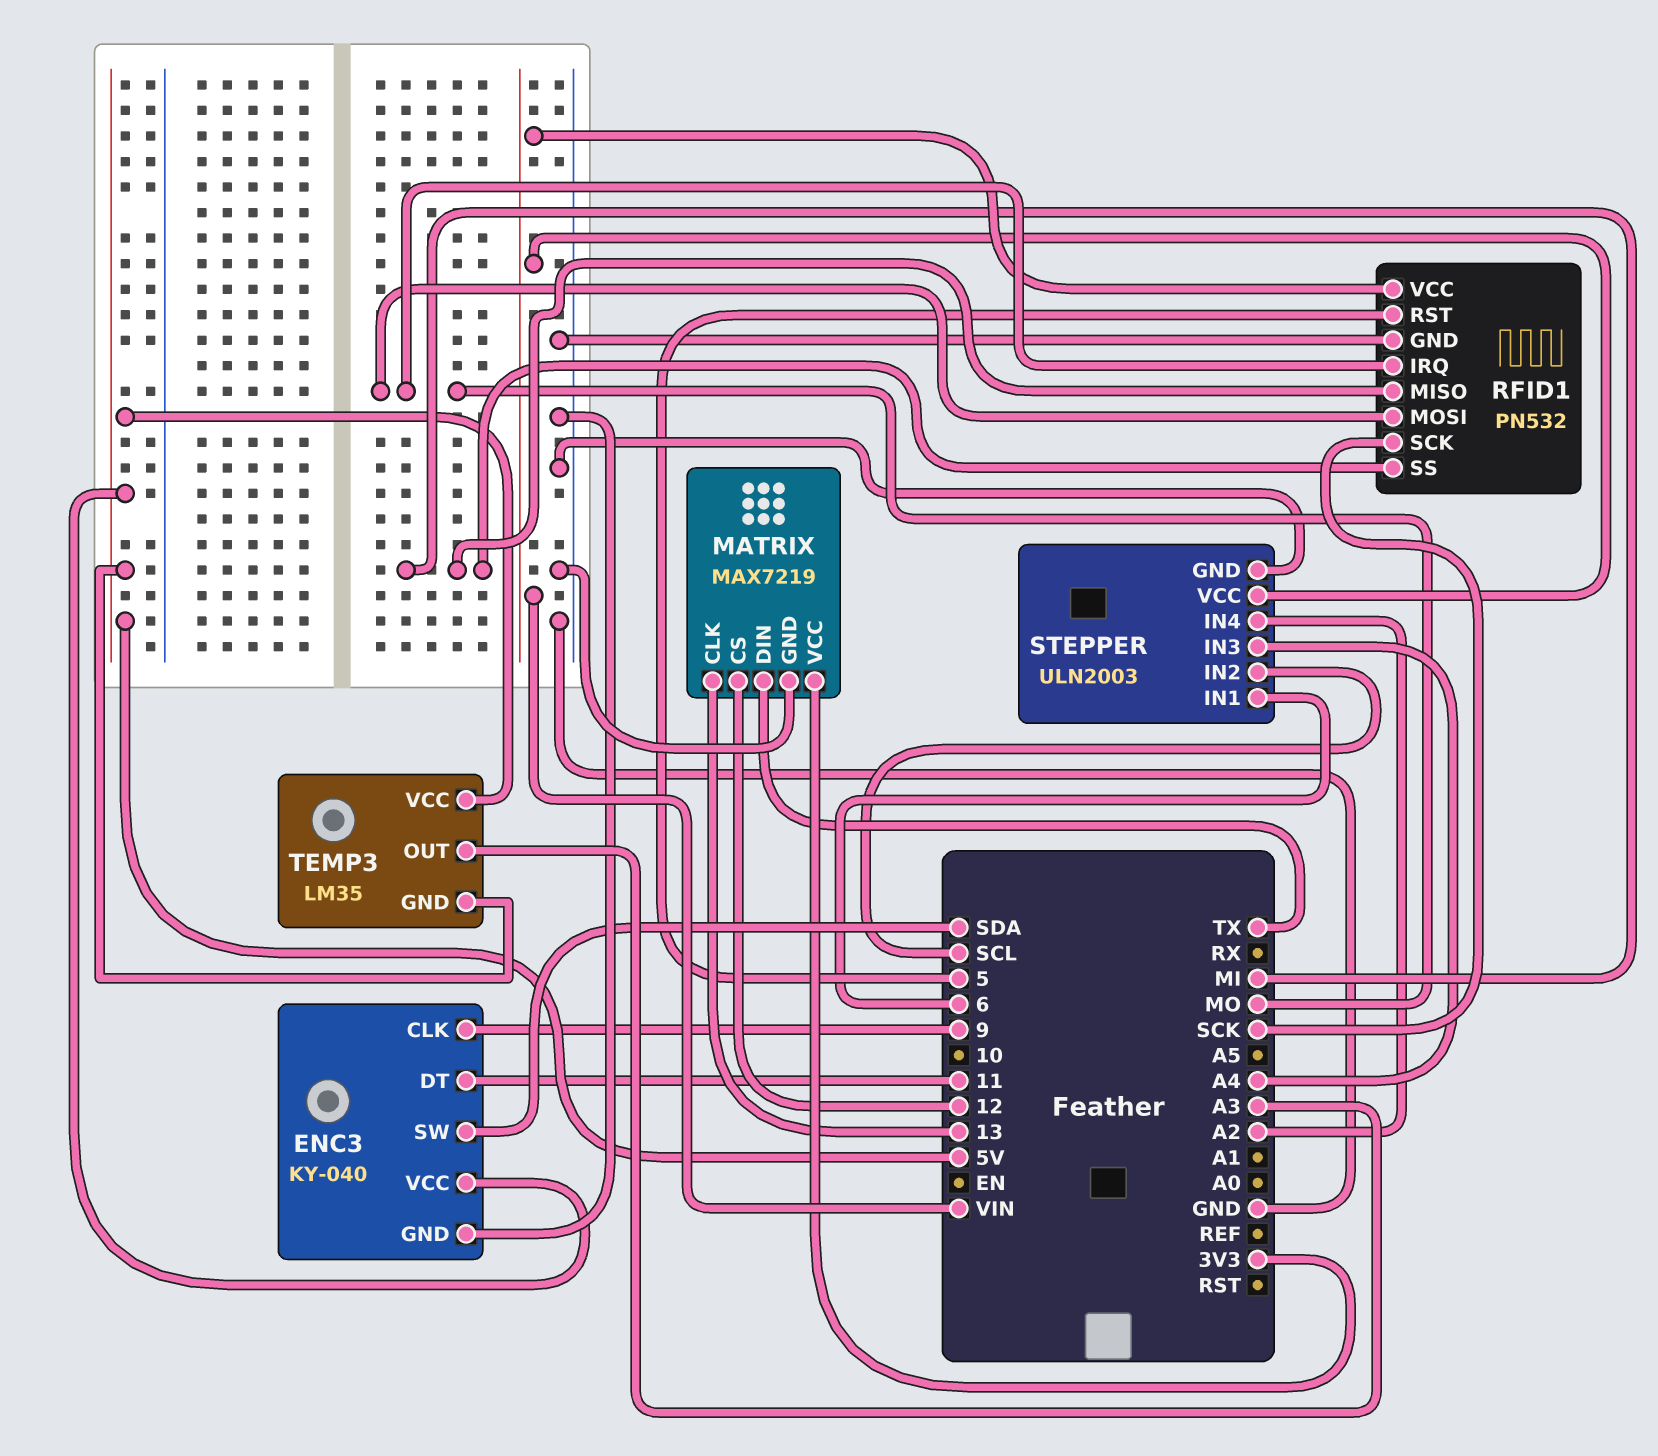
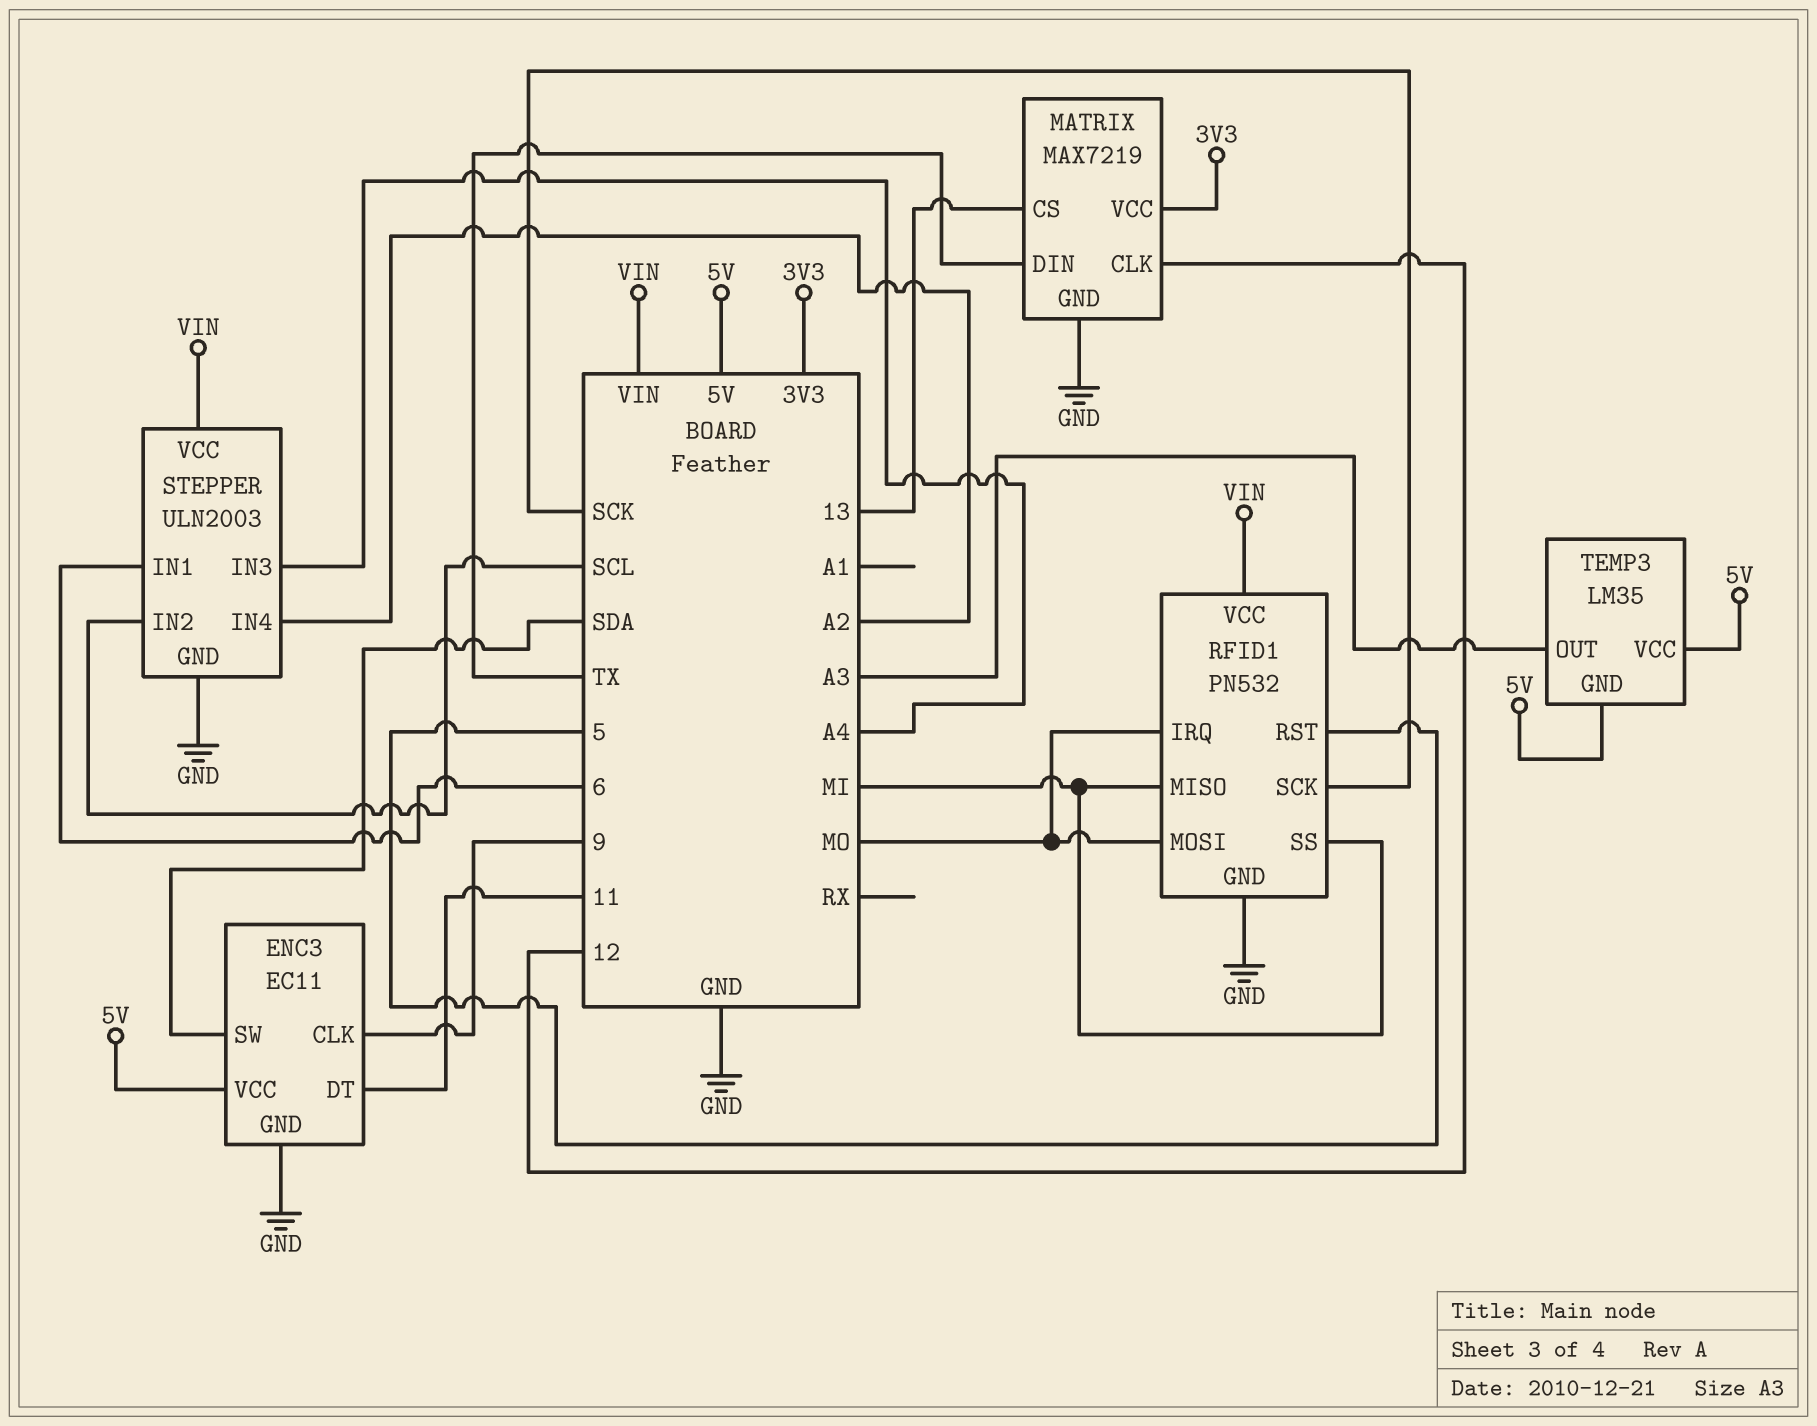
ENC3: KY-040 -> EC11
MATRIX pin CLK: 13 -> 12
MATRIX pin CS: 12 -> 13

